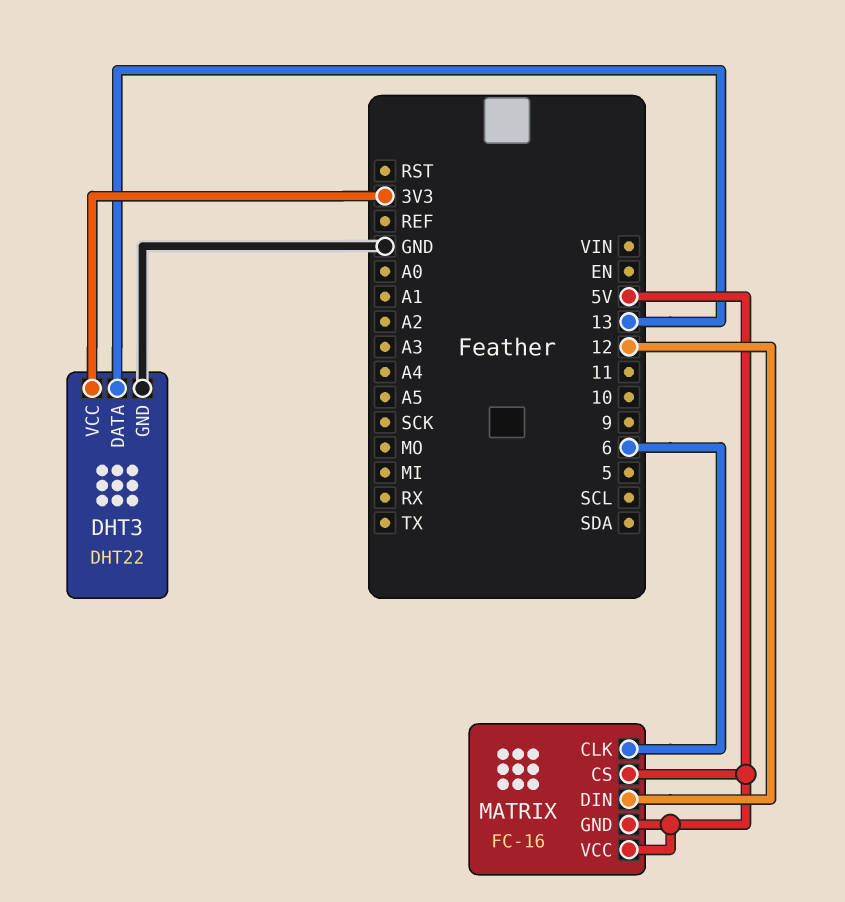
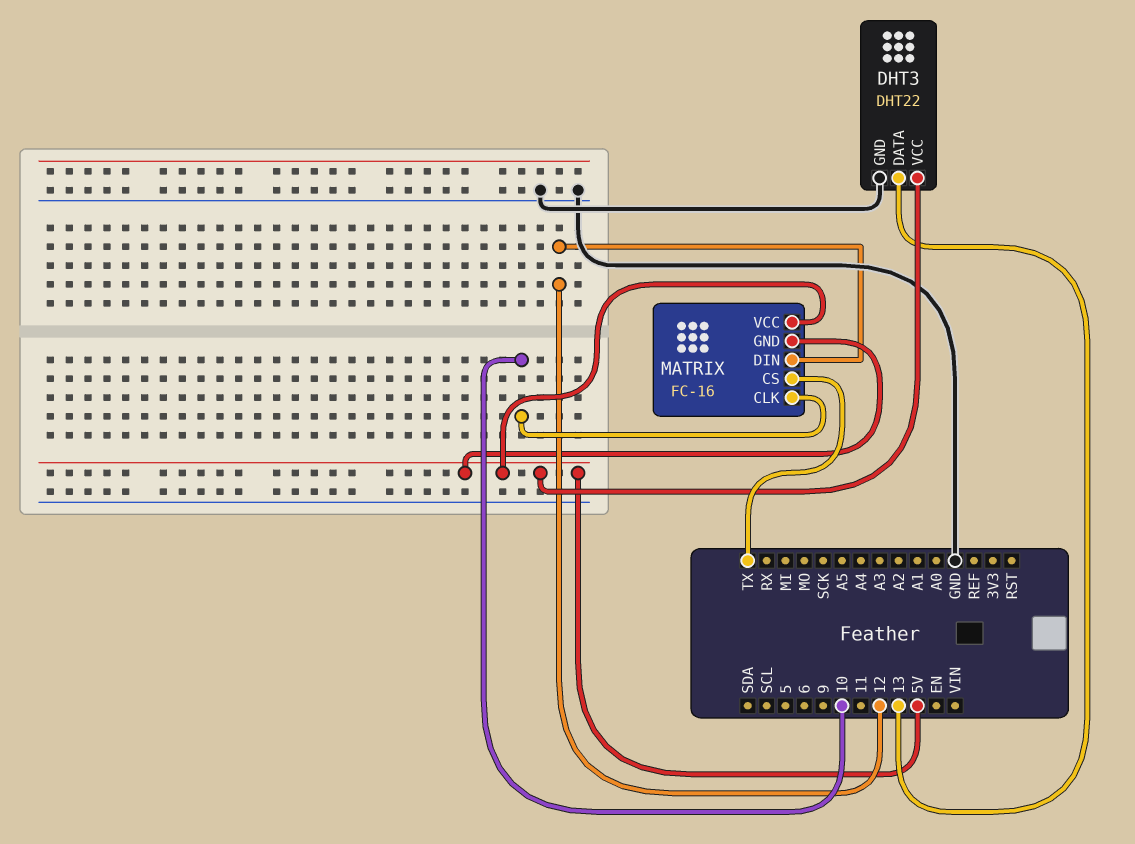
DHT3 pin VCC: 3V3 -> 5V
MATRIX pin CLK: 6 -> 10
MATRIX pin CS: 5V -> TX

